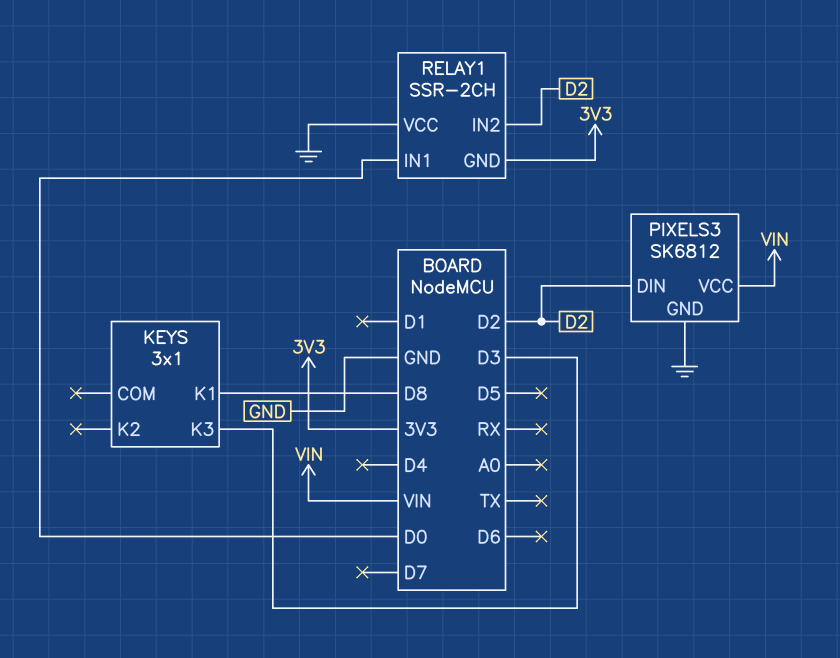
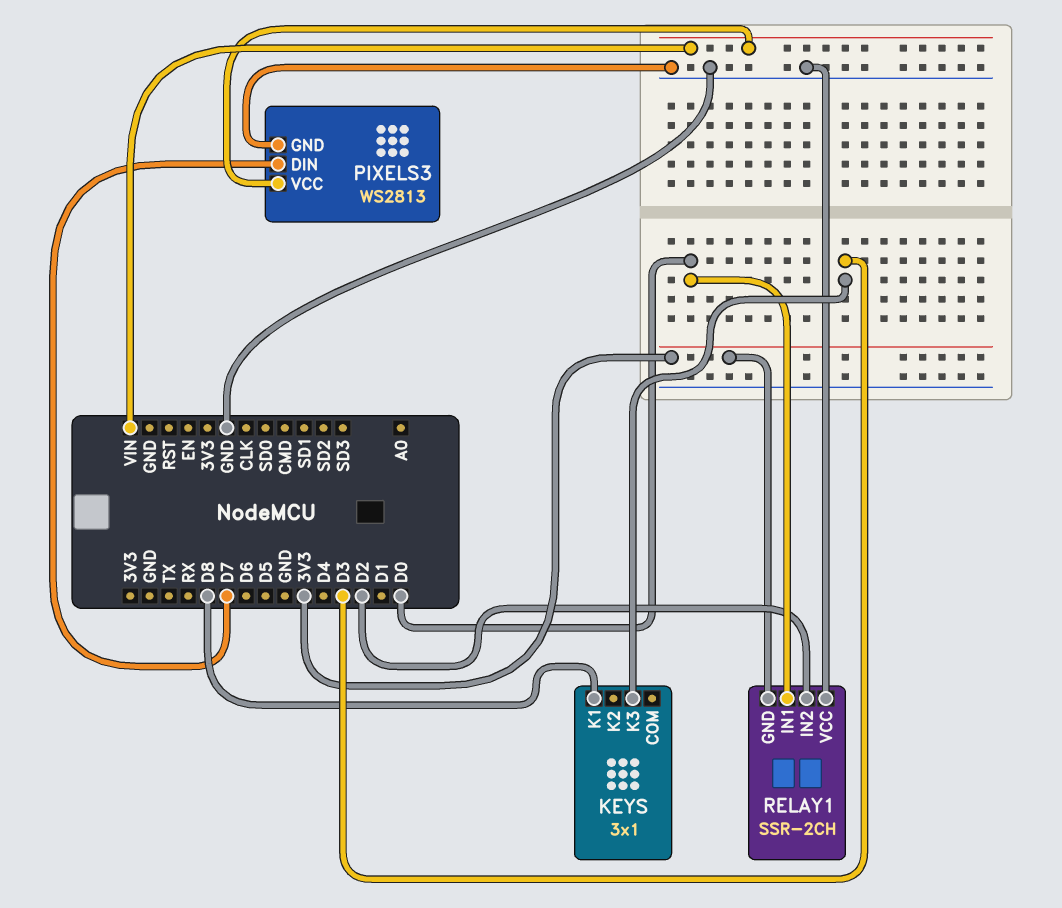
PIXELS3: SK6812 -> WS2813
PIXELS3 pin DIN: D2 -> D7

